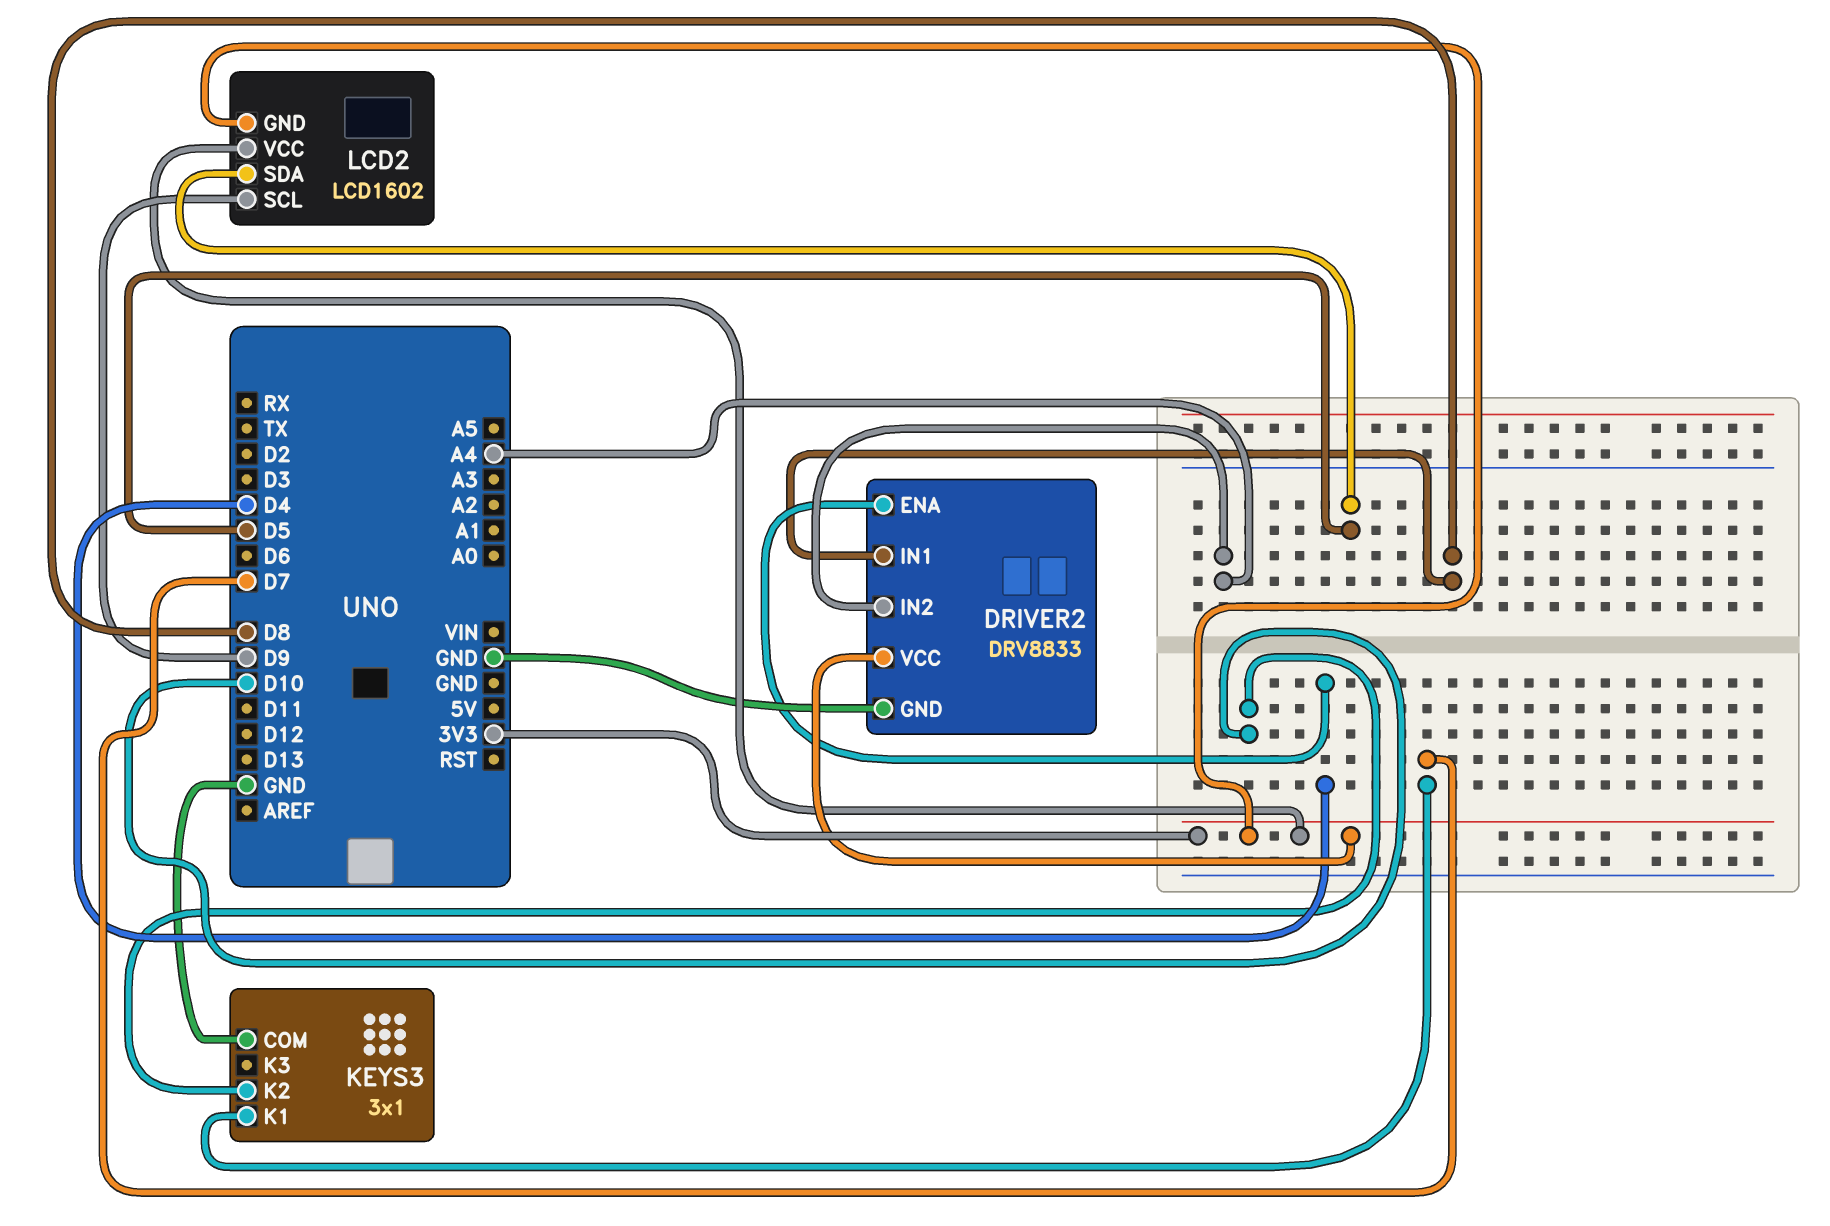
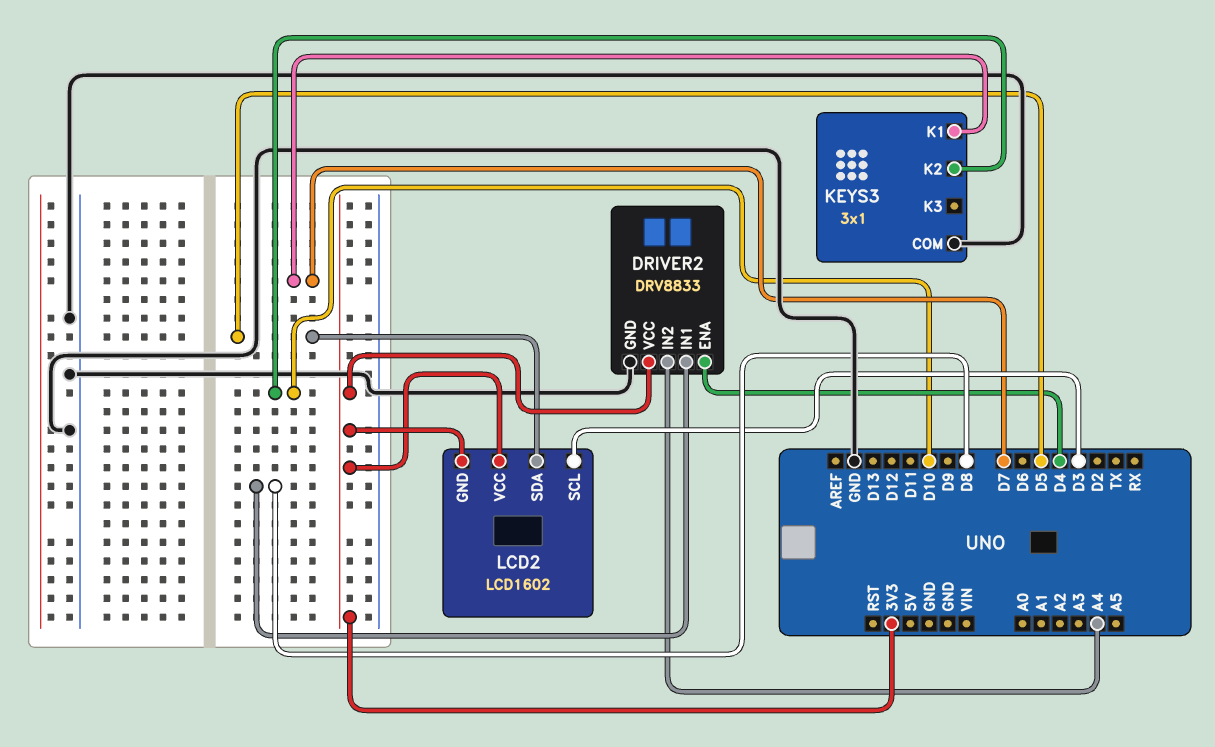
LCD2 pin SCL: D9 -> D3

